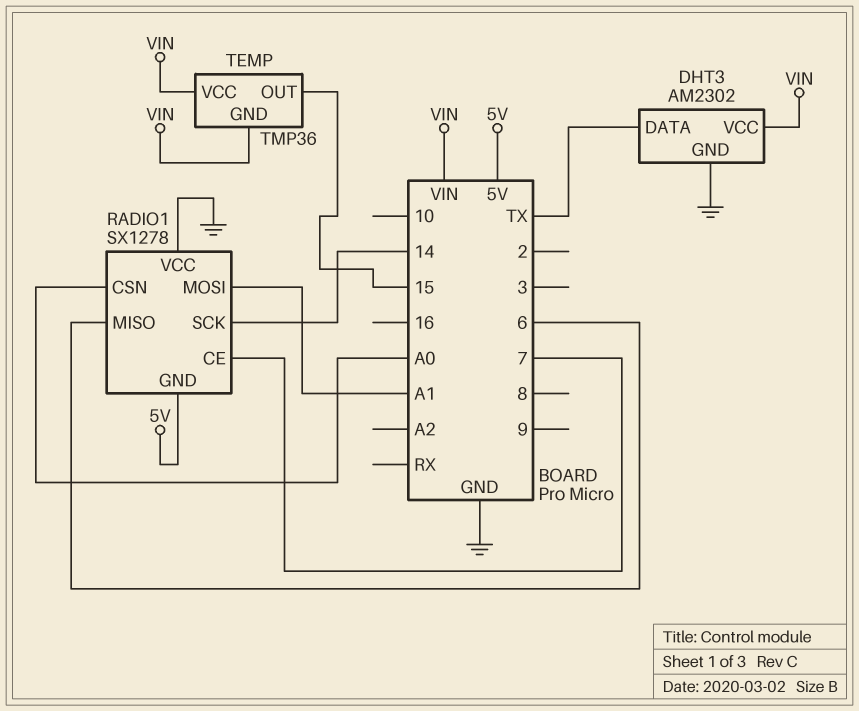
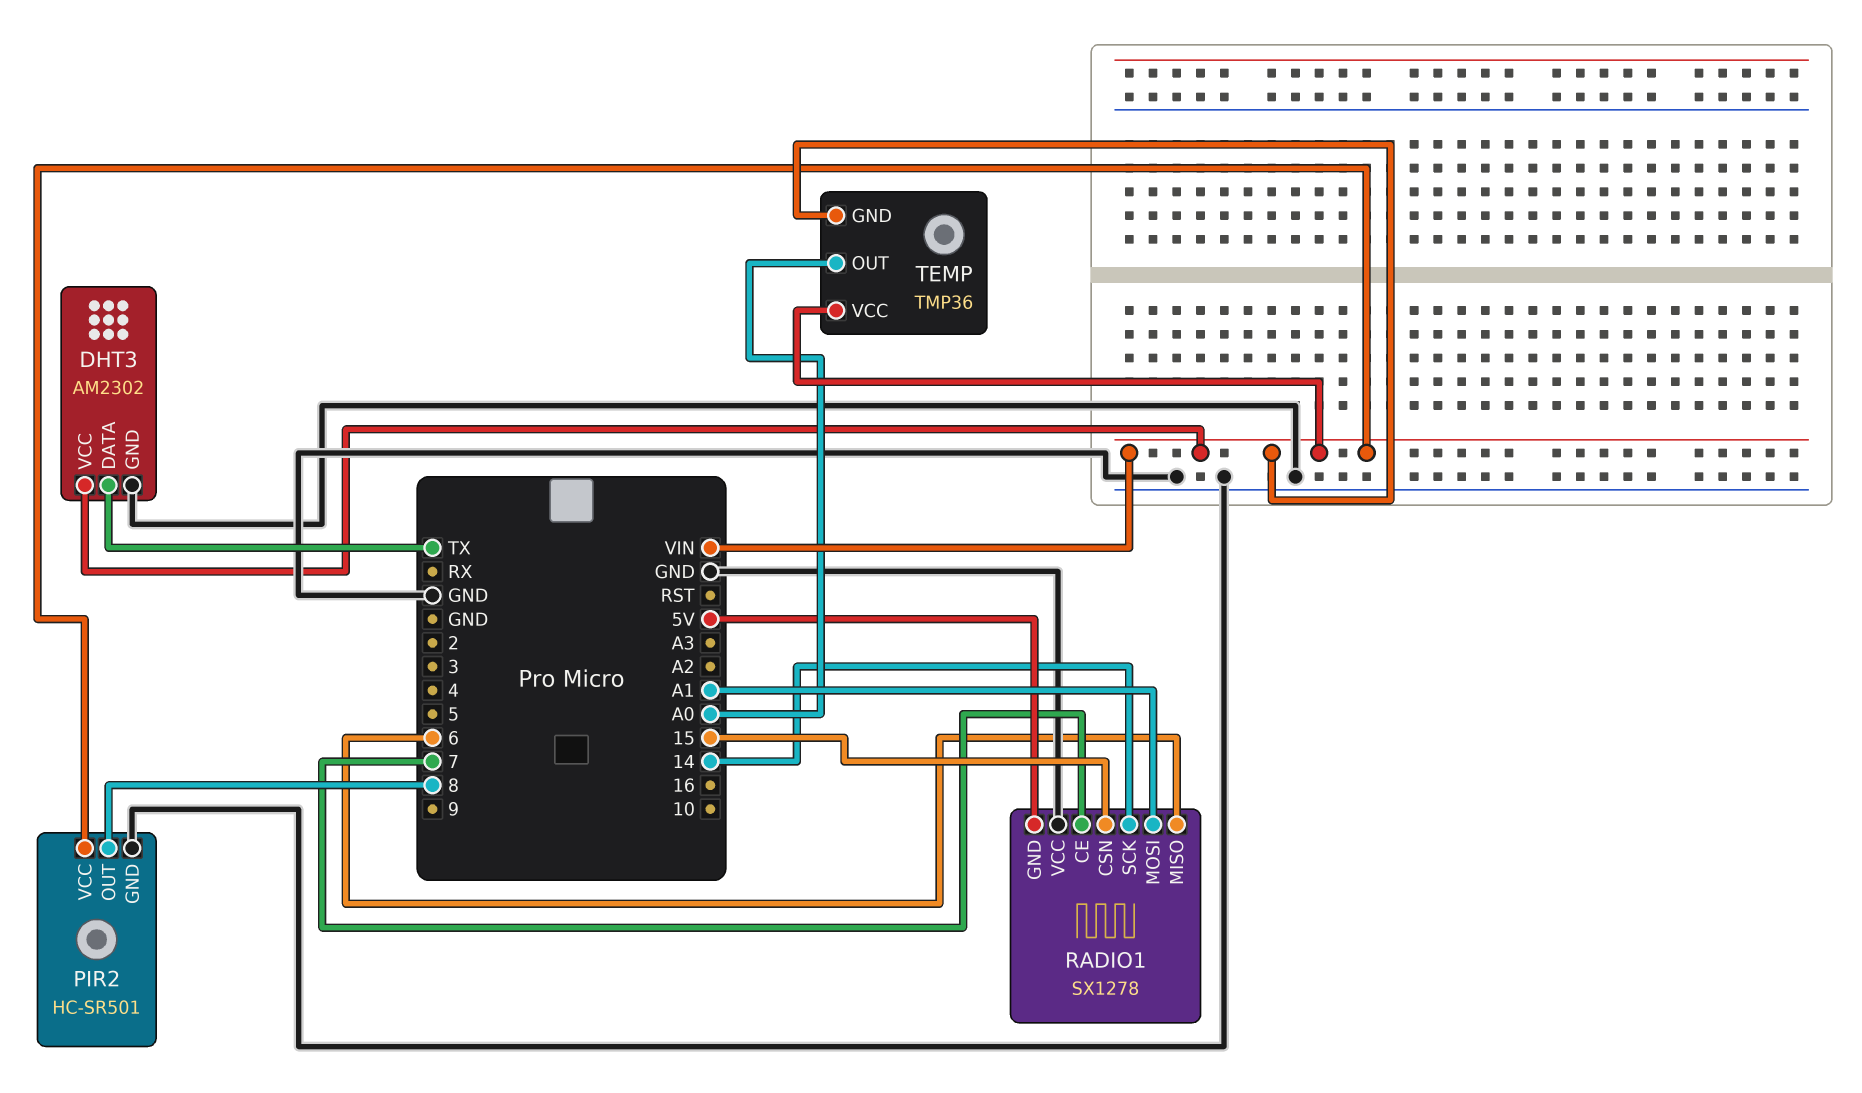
PIR2: none -> HC-SR501
PIR2 pin GND: none -> GND
PIR2 pin OUT: none -> 8
PIR2 pin VCC: none -> VIN
RADIO1 pin CSN: A0 -> 15
TEMP pin OUT: 15 -> A0

